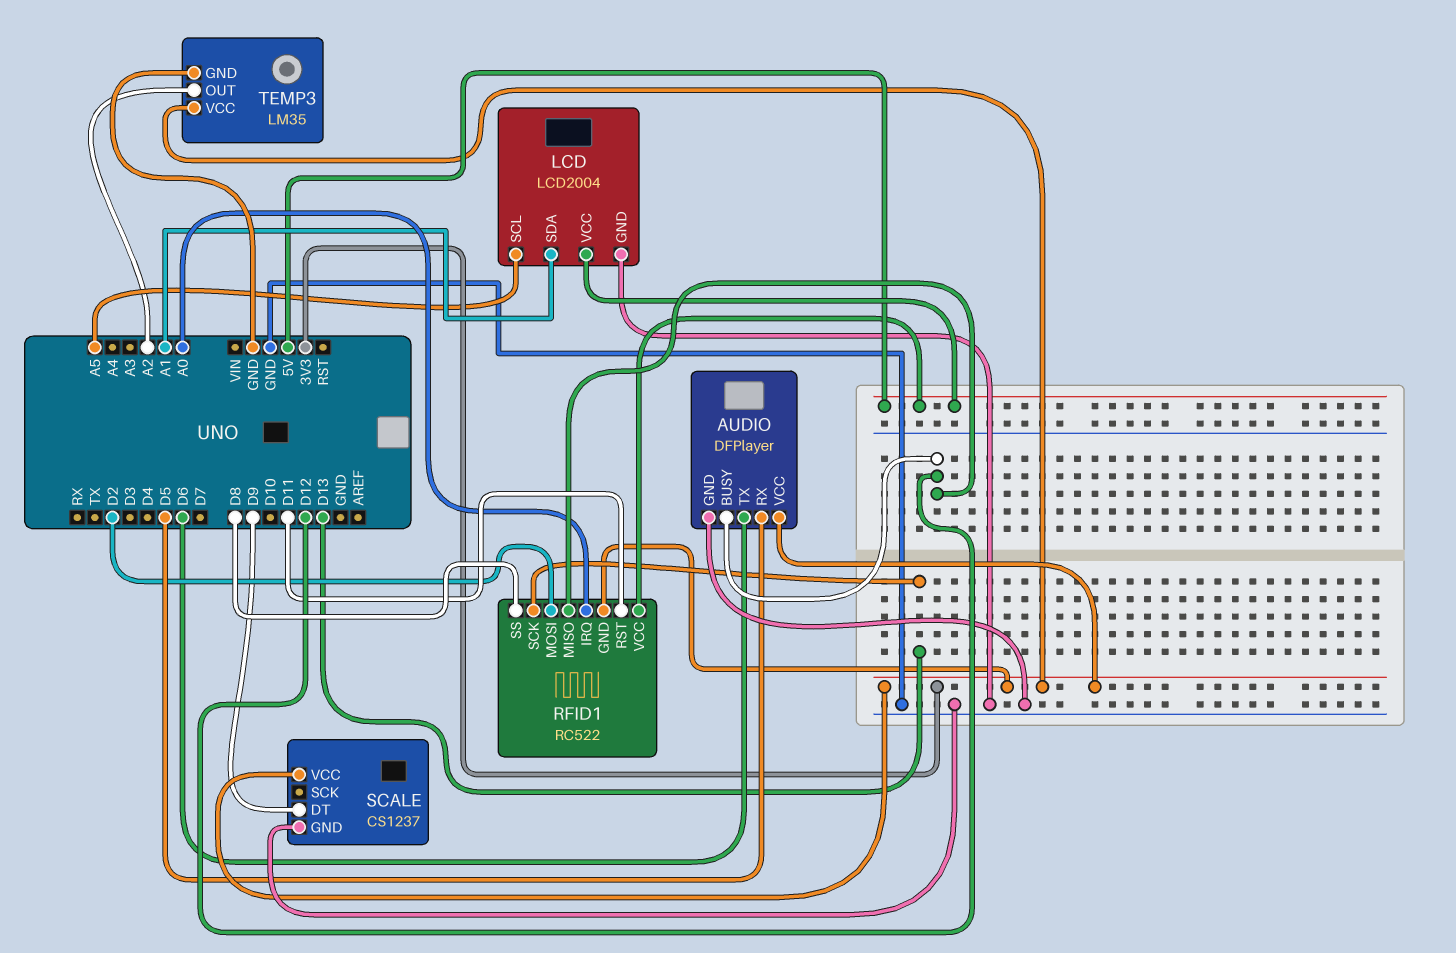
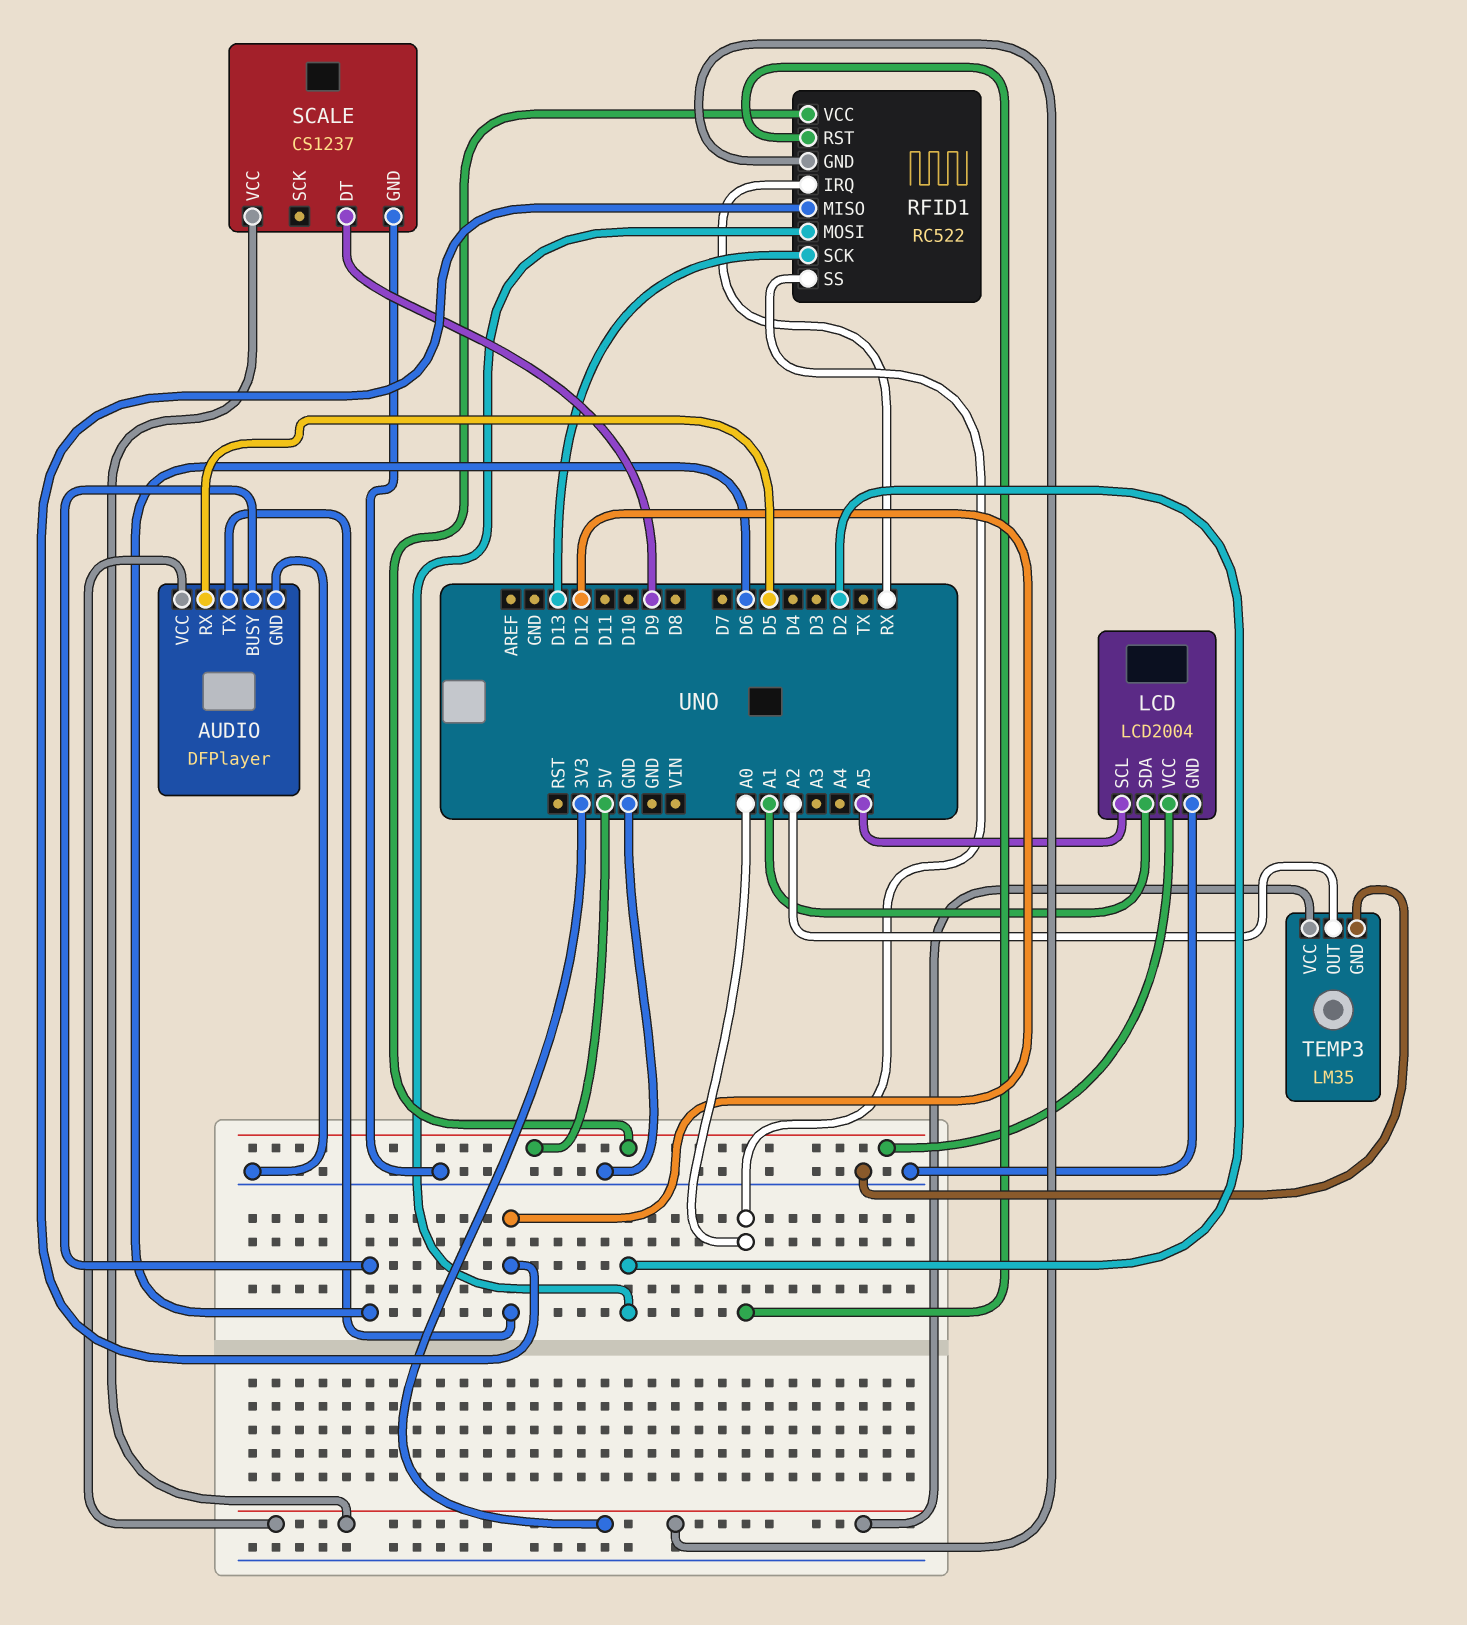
AUDIO pin BUSY: D12 -> D6
AUDIO pin TX: D6 -> D12
RFID1 pin IRQ: A0 -> RX
RFID1 pin RST: D11 -> A0
RFID1 pin SS: D8 -> A0

